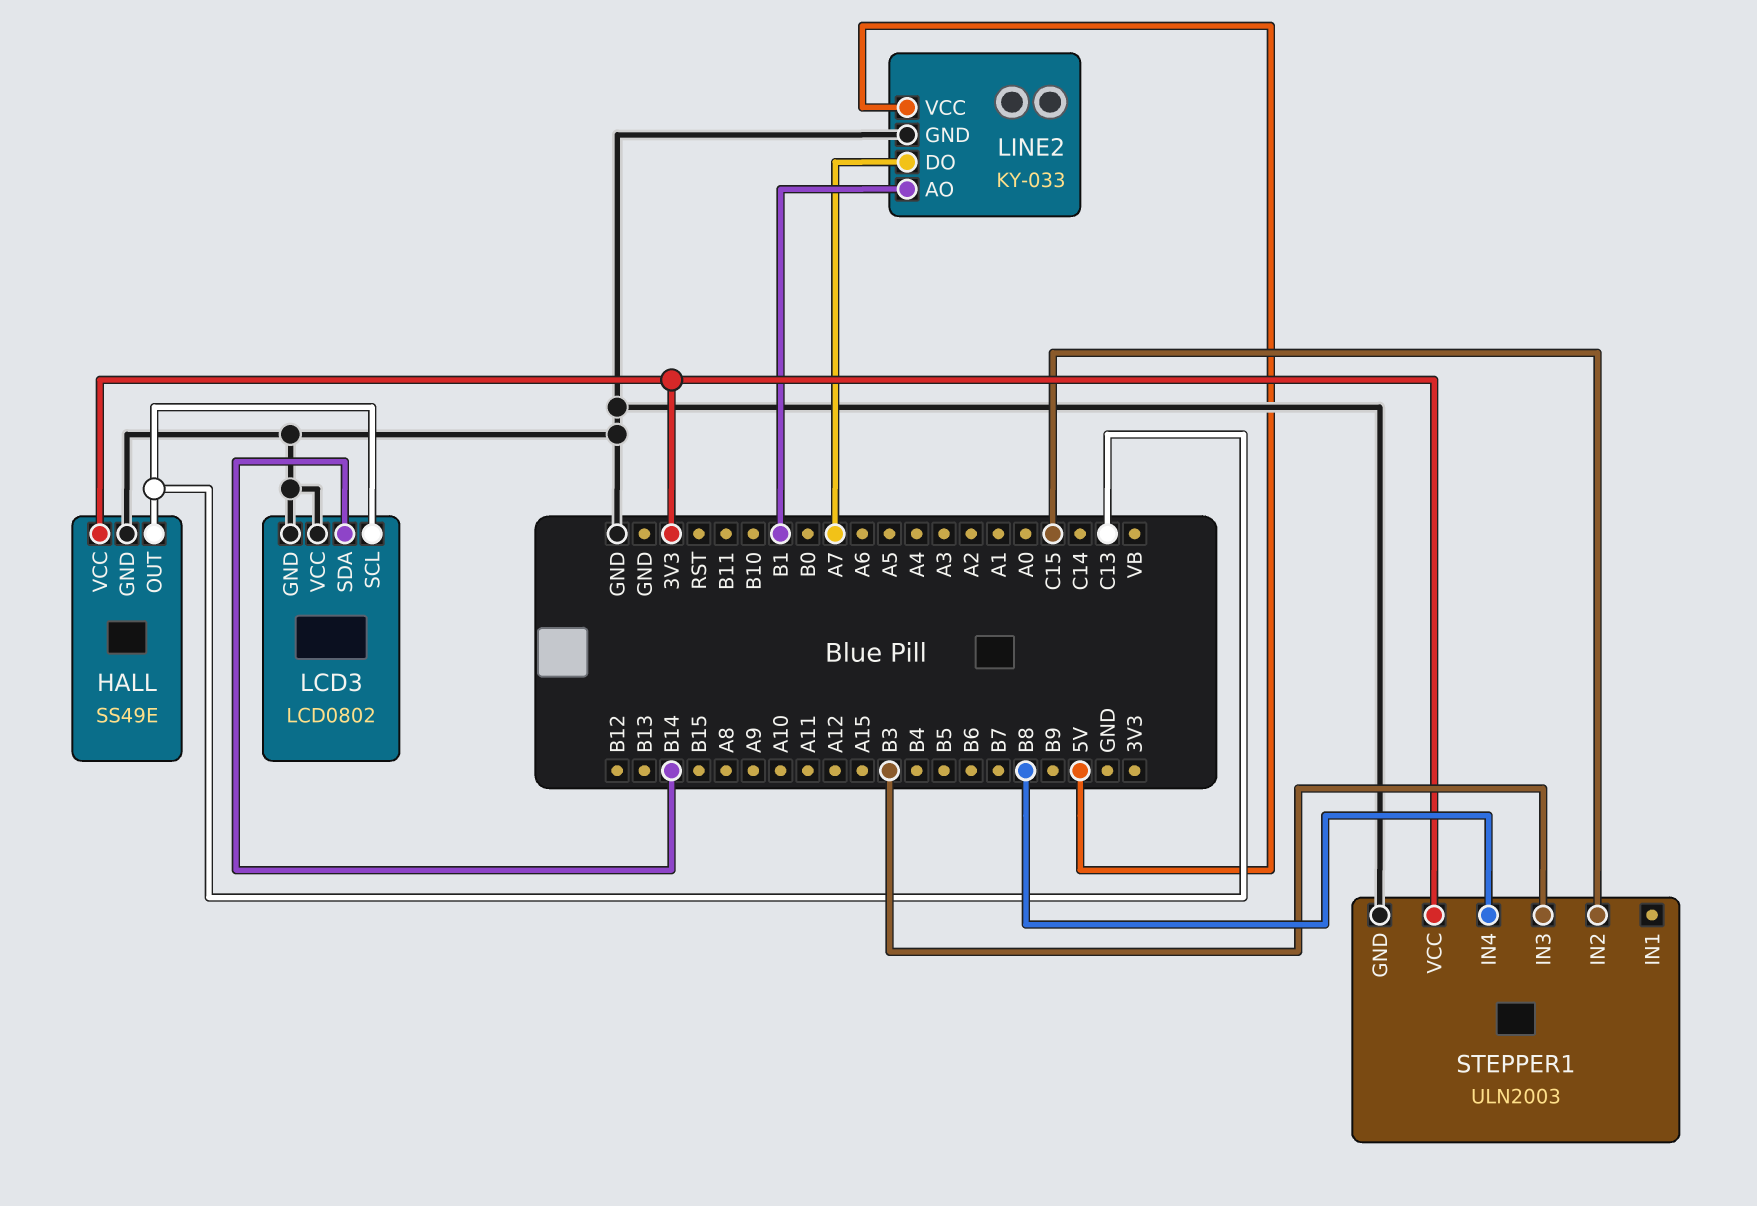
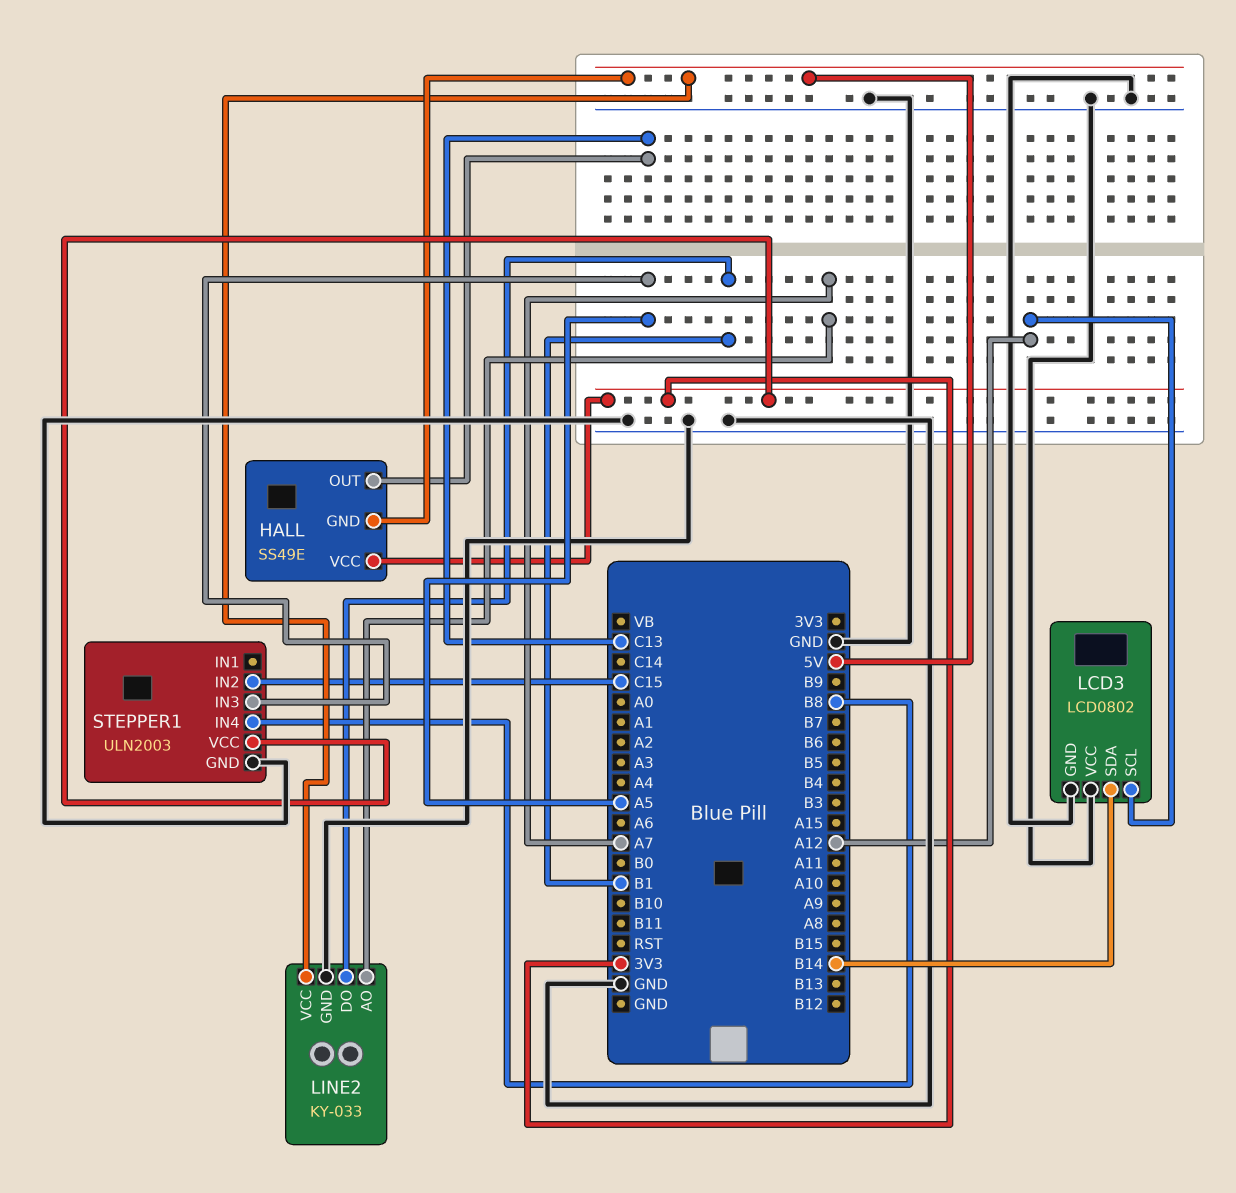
HALL pin GND: GND -> 5V
LCD3 pin SCL: C13 -> A12
LINE2 pin AO: B1 -> A7
LINE2 pin DO: A7 -> B1
STEPPER1 pin IN3: B3 -> A5

